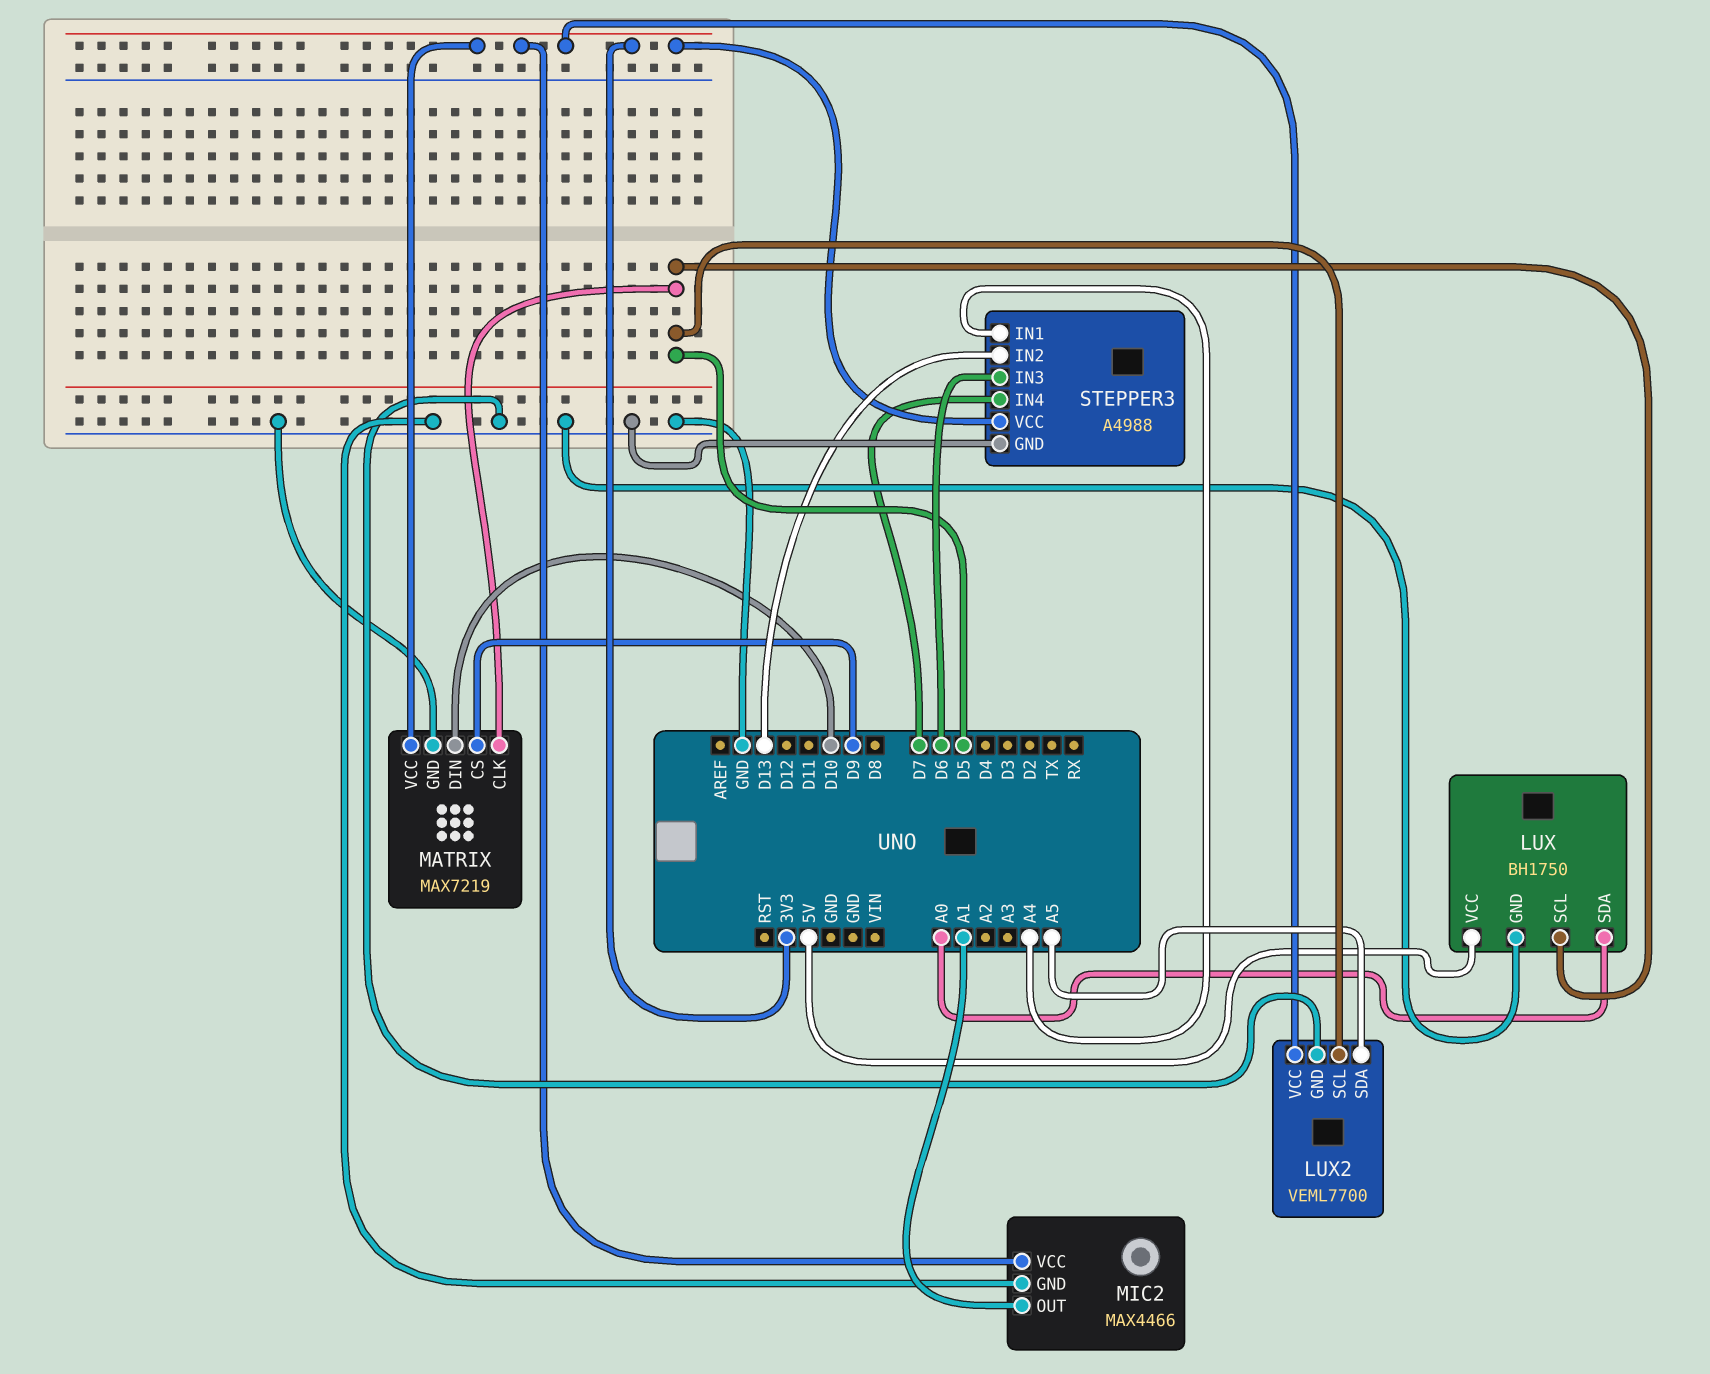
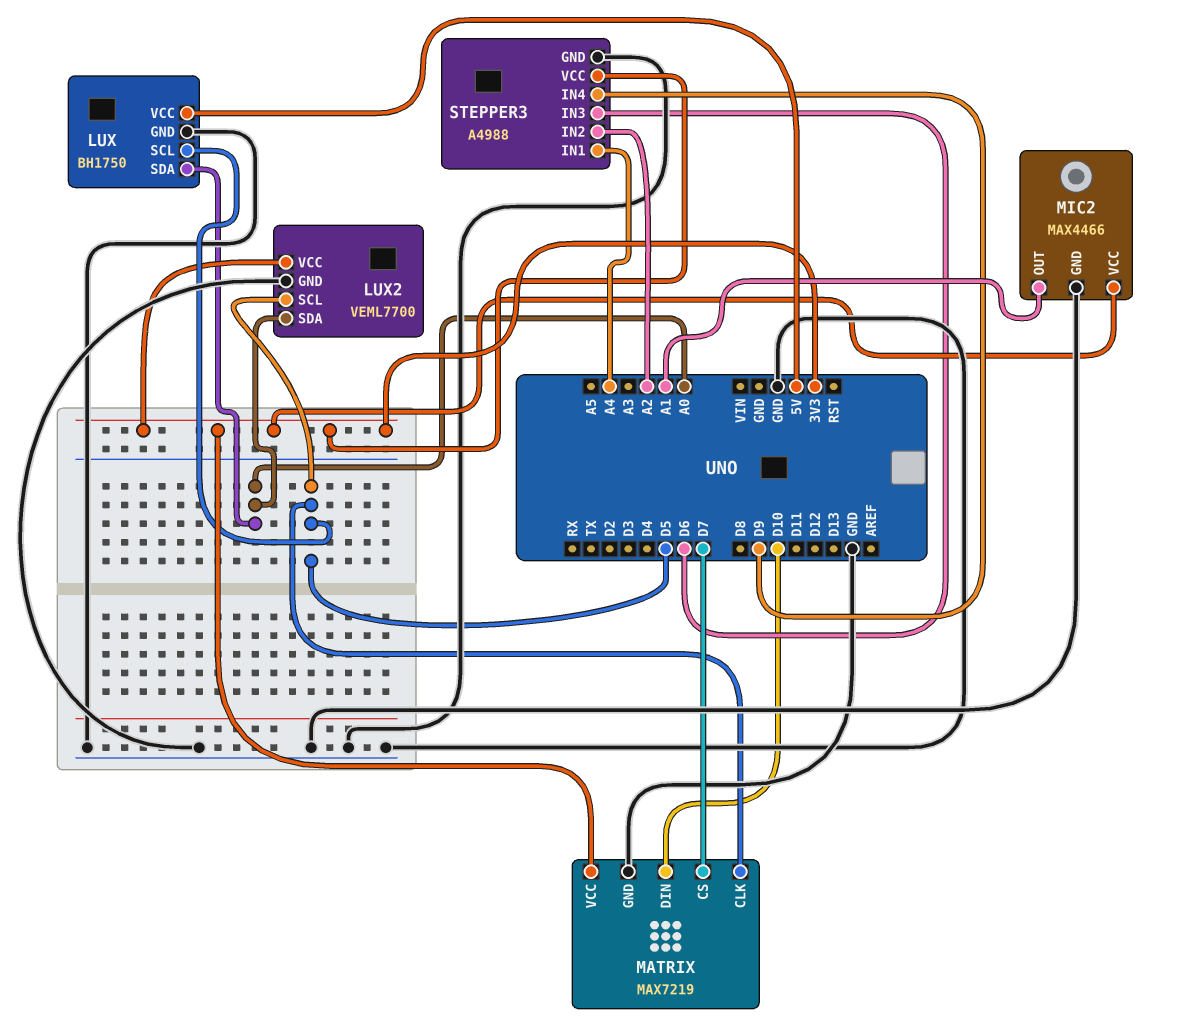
LUX2 pin SDA: A5 -> A0
MATRIX pin CS: D9 -> D7
STEPPER3 pin IN2: D13 -> A2
STEPPER3 pin IN4: D7 -> D9

